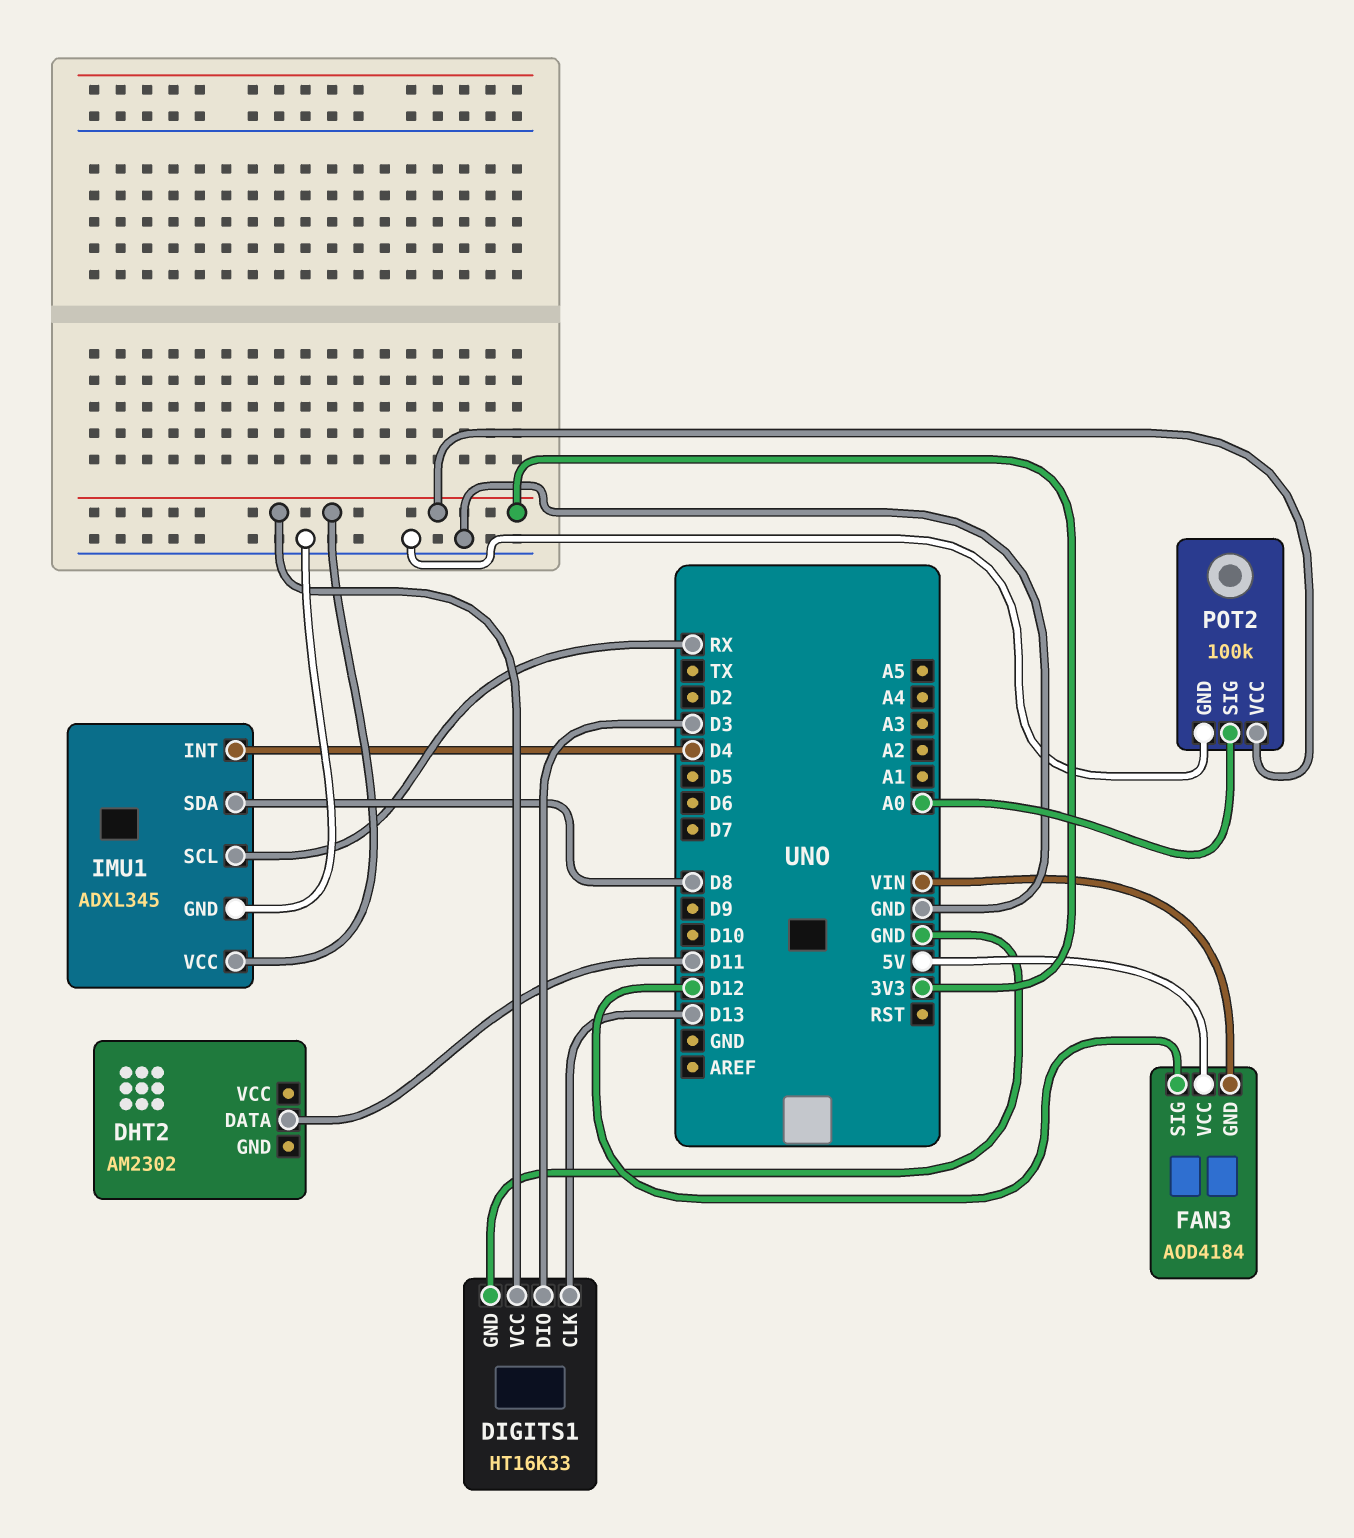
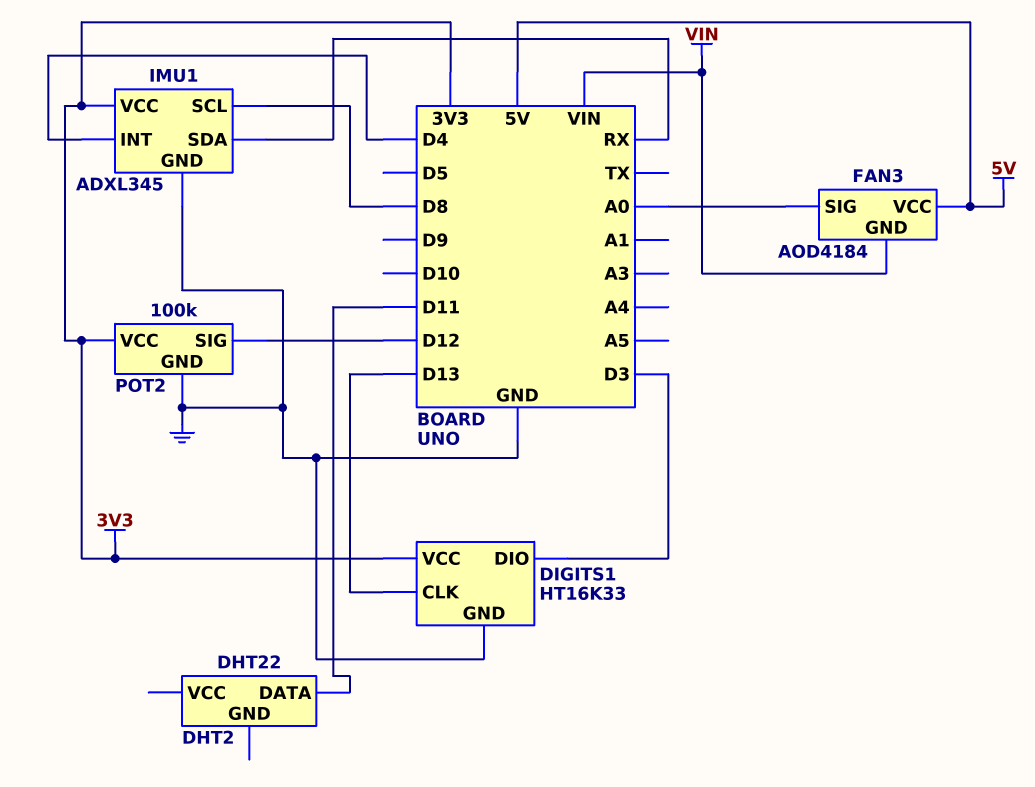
DHT2: AM2302 -> DHT22
FAN3 pin SIG: D12 -> A0
IMU1 pin SCL: RX -> D8
IMU1 pin SDA: D8 -> RX
POT2 pin SIG: A0 -> D12

